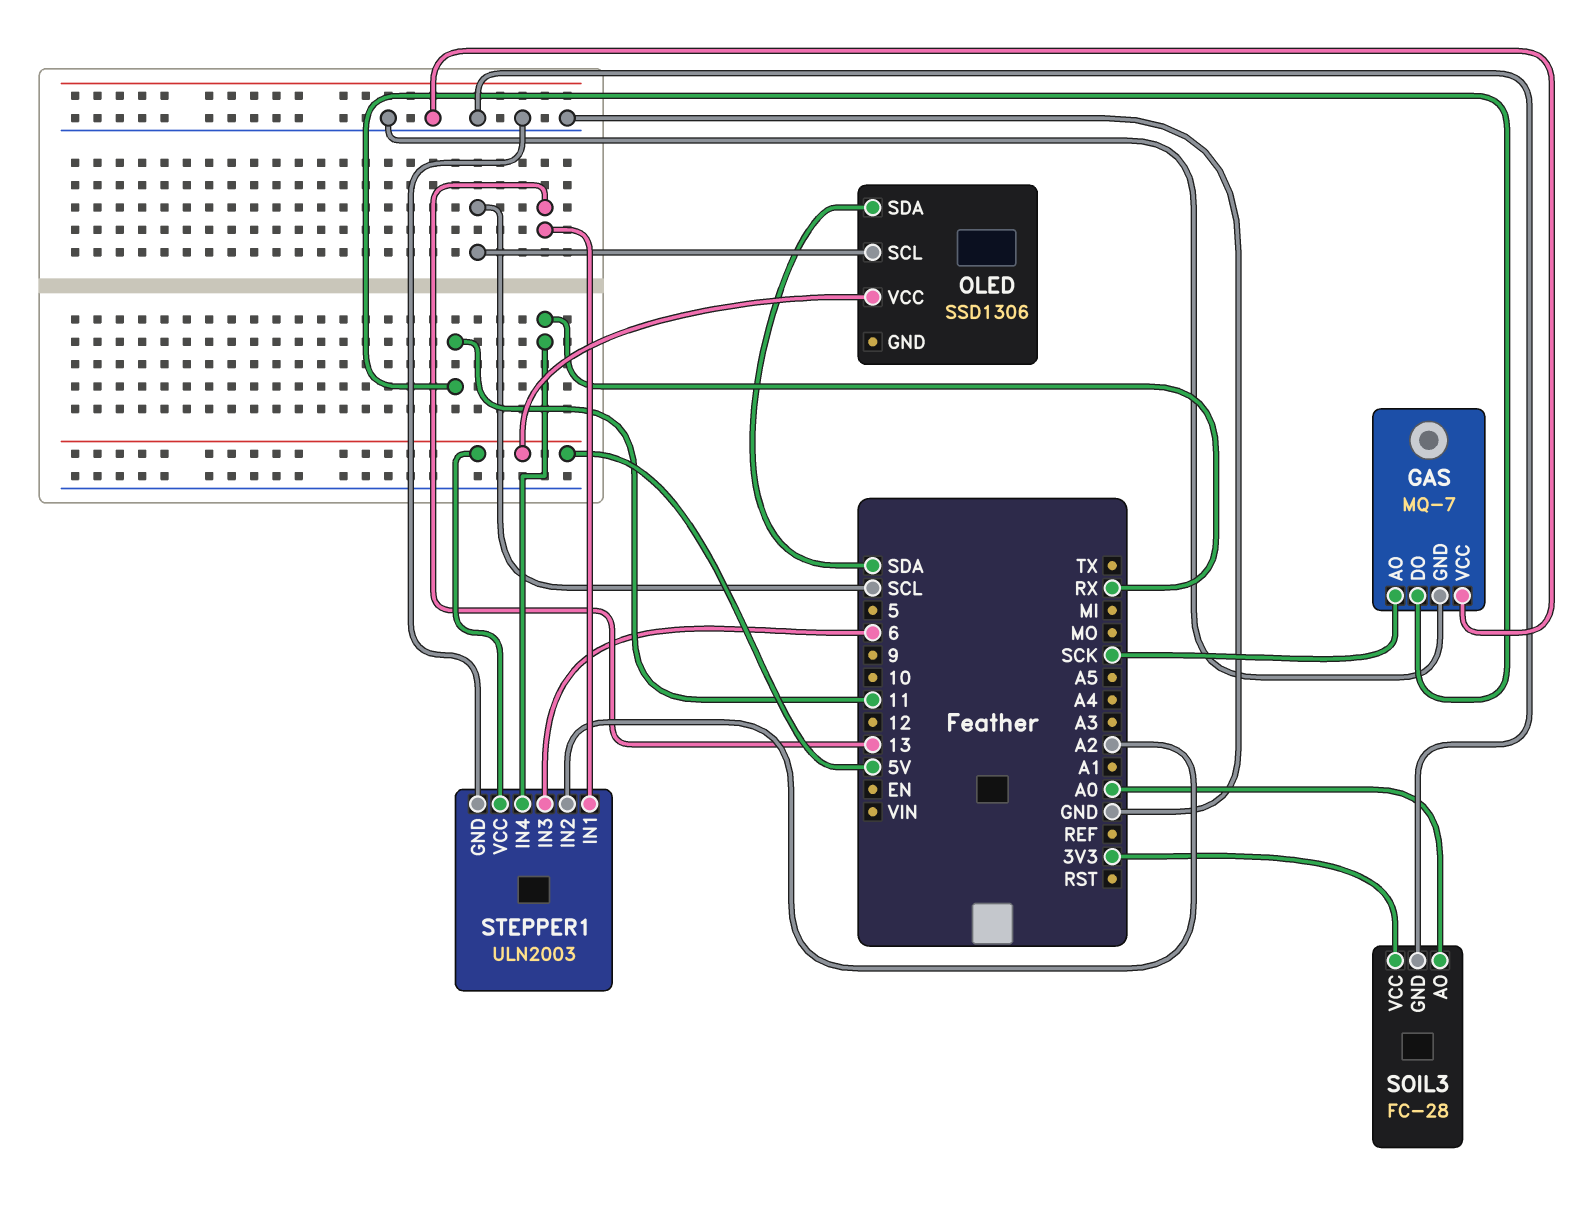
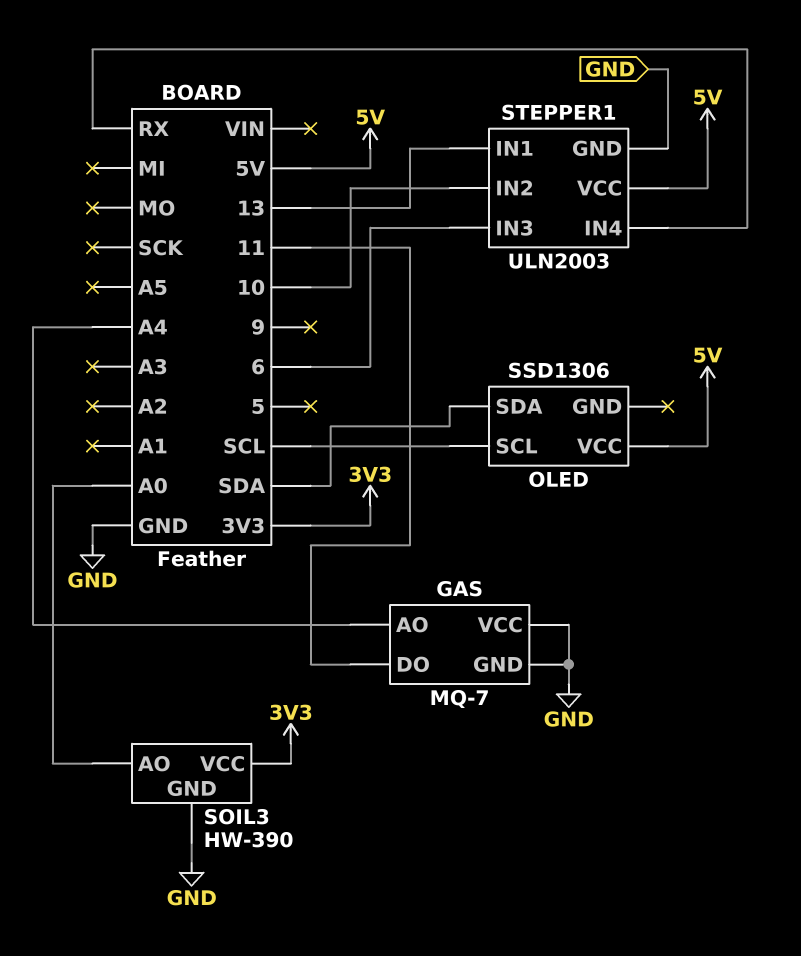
GAS pin AO: SCK -> A4
SOIL3: FC-28 -> HW-390
STEPPER1 pin IN2: A2 -> 10

